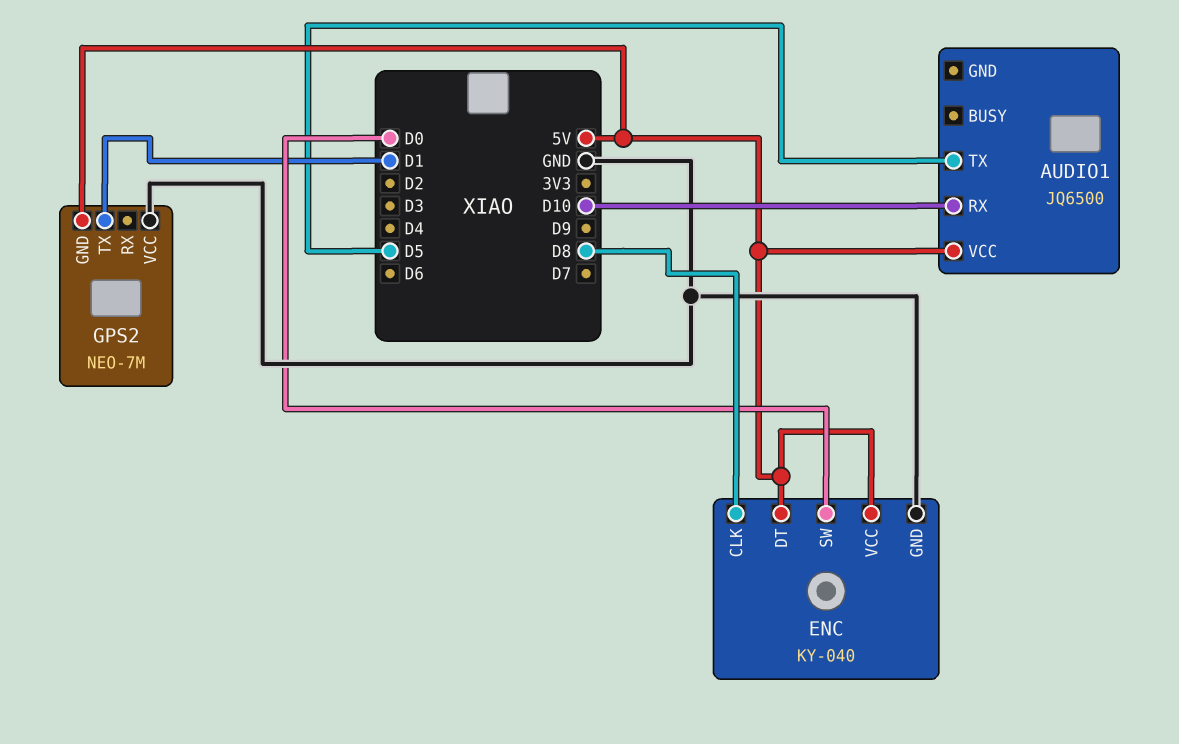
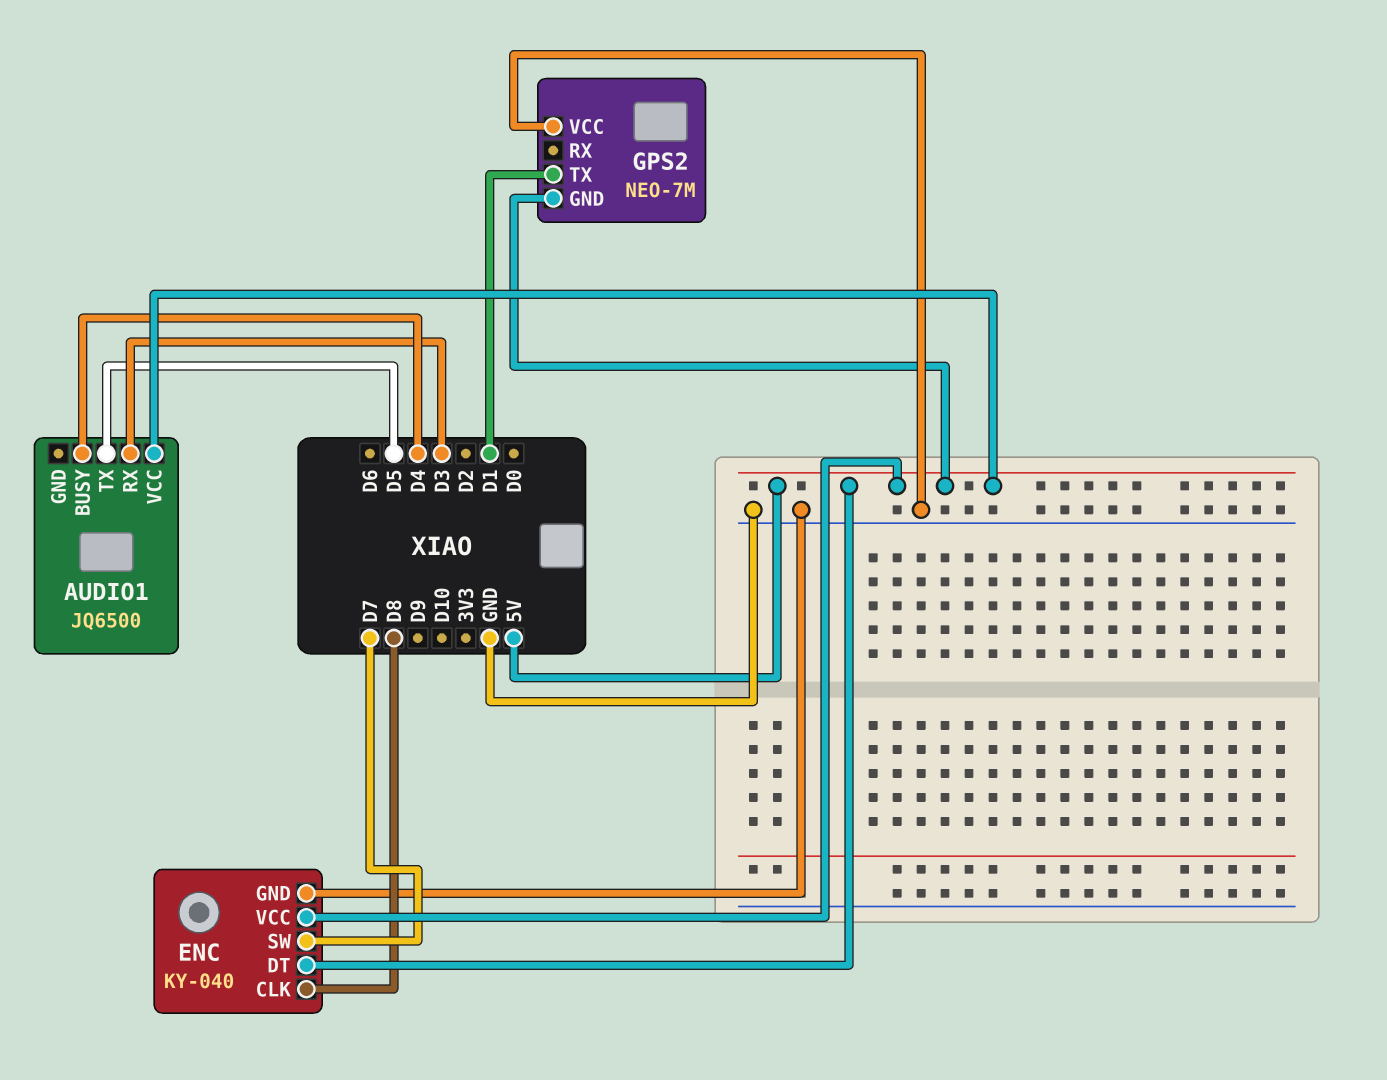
AUDIO1 pin BUSY: none -> D4
AUDIO1 pin RX: D10 -> D3
ENC pin SW: D0 -> D7

